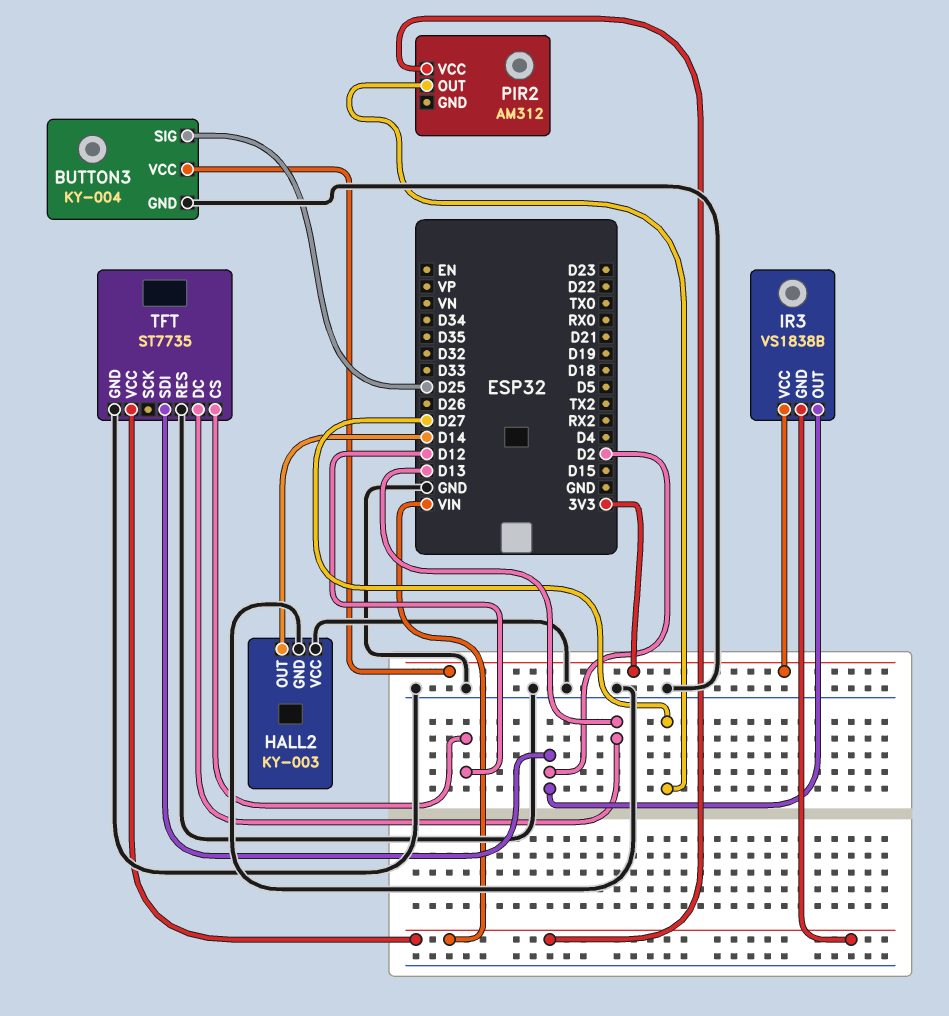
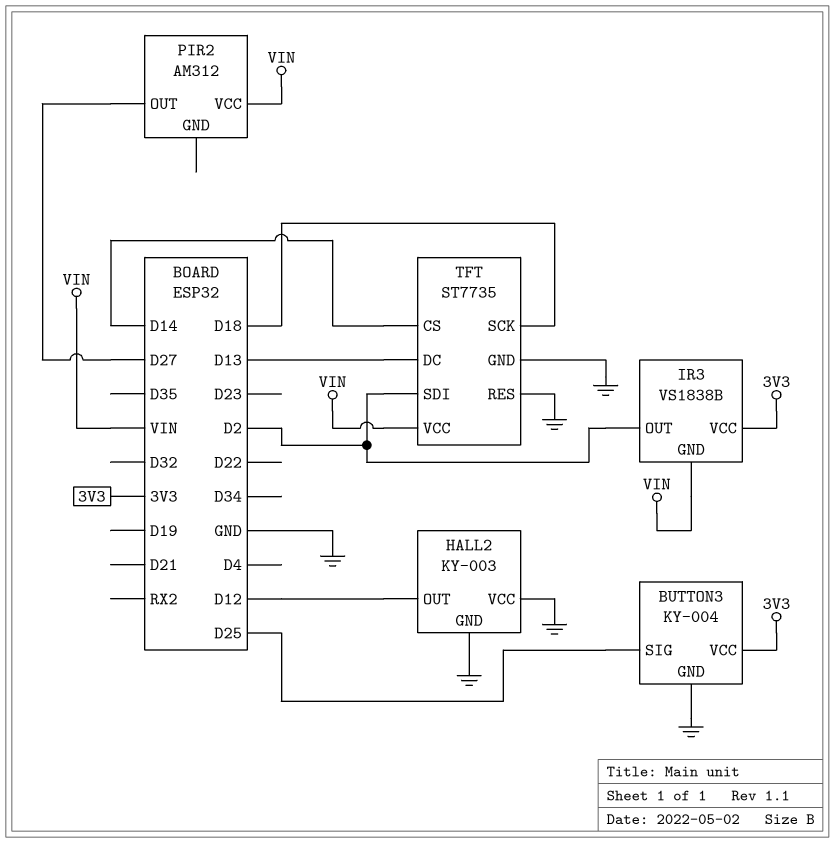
HALL2 pin OUT: D14 -> D12
TFT pin CS: D12 -> D14
TFT pin SCK: none -> D18

